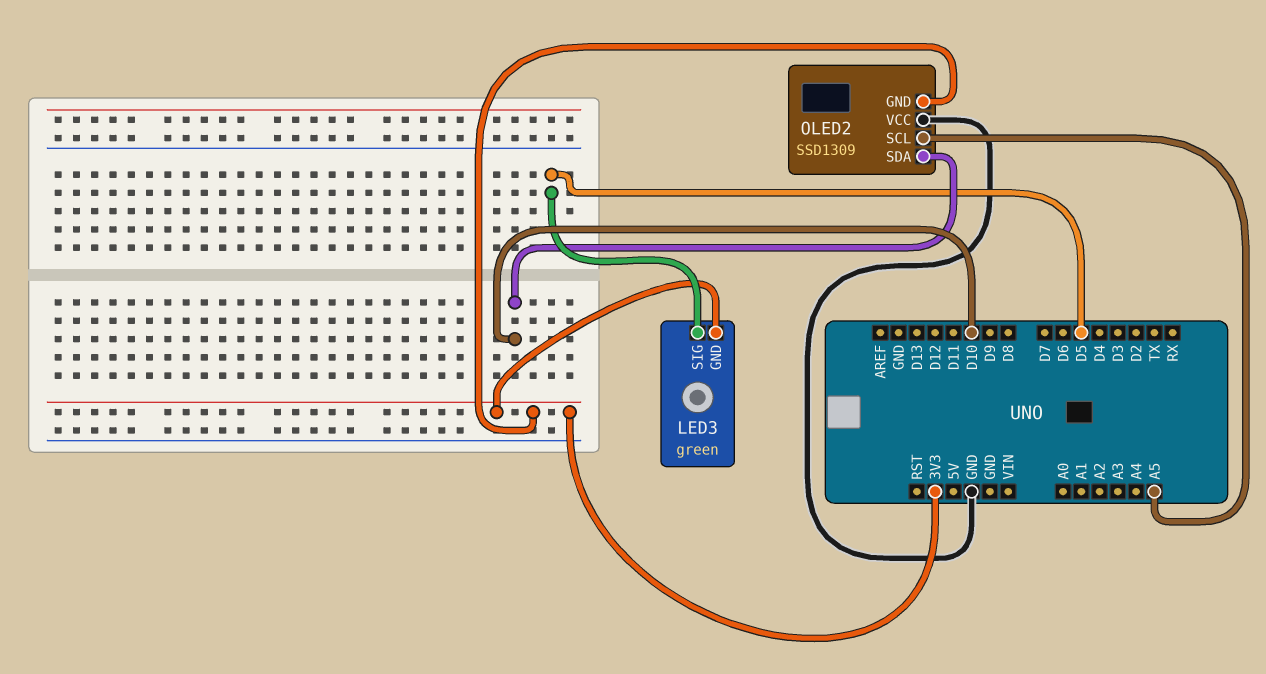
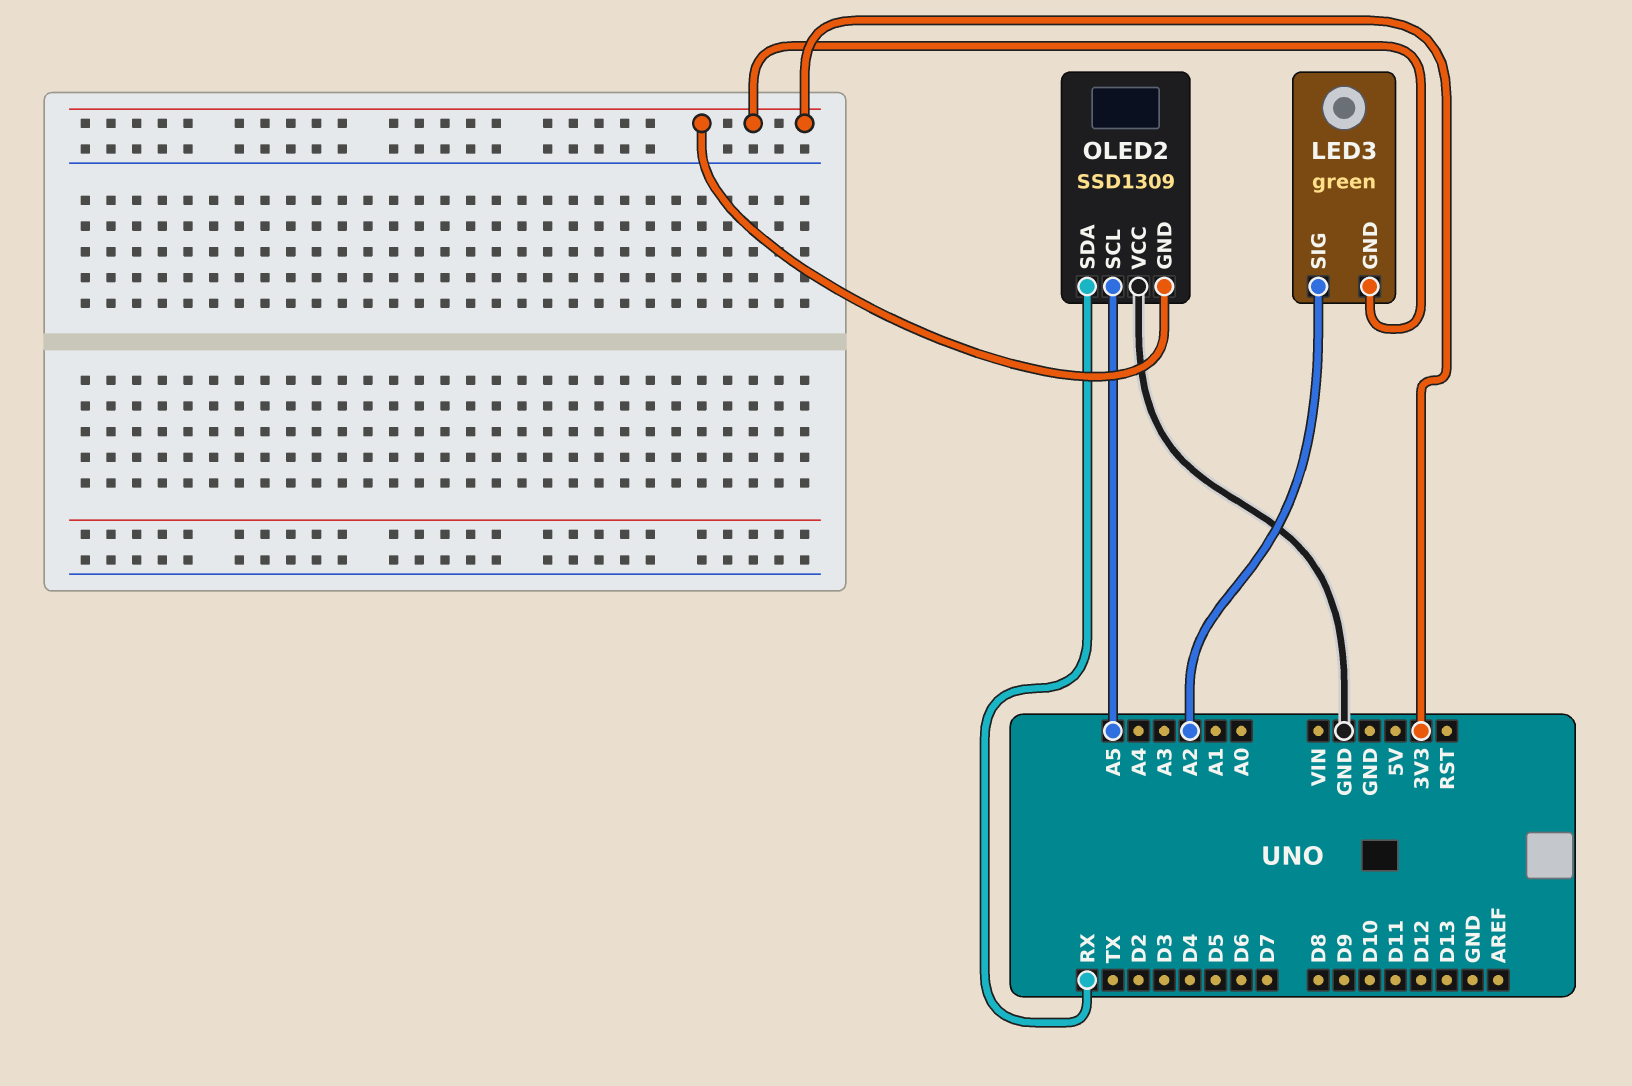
LED3 pin SIG: D5 -> A2
OLED2 pin SDA: D10 -> RX

